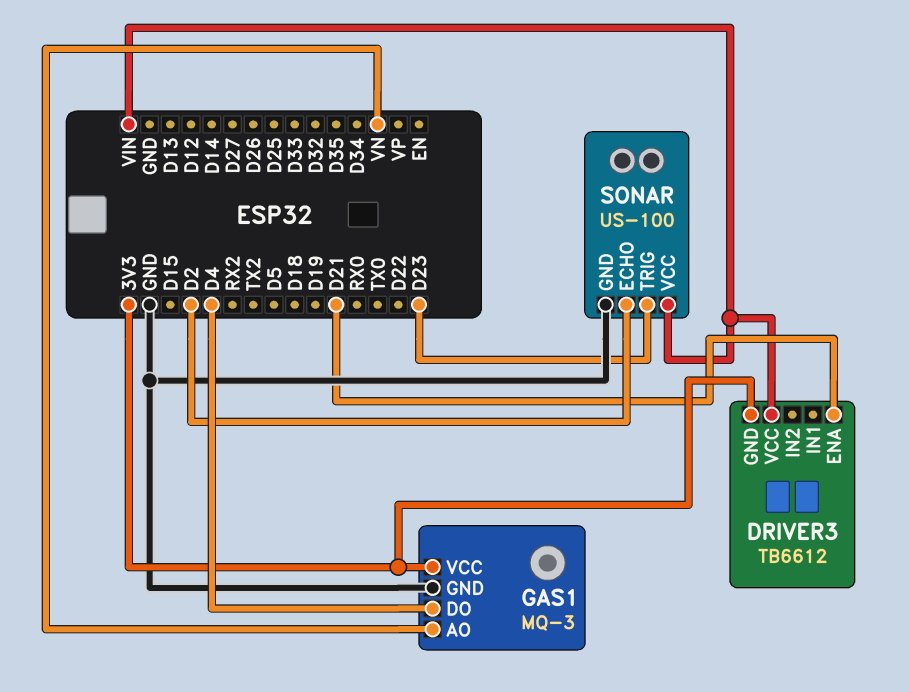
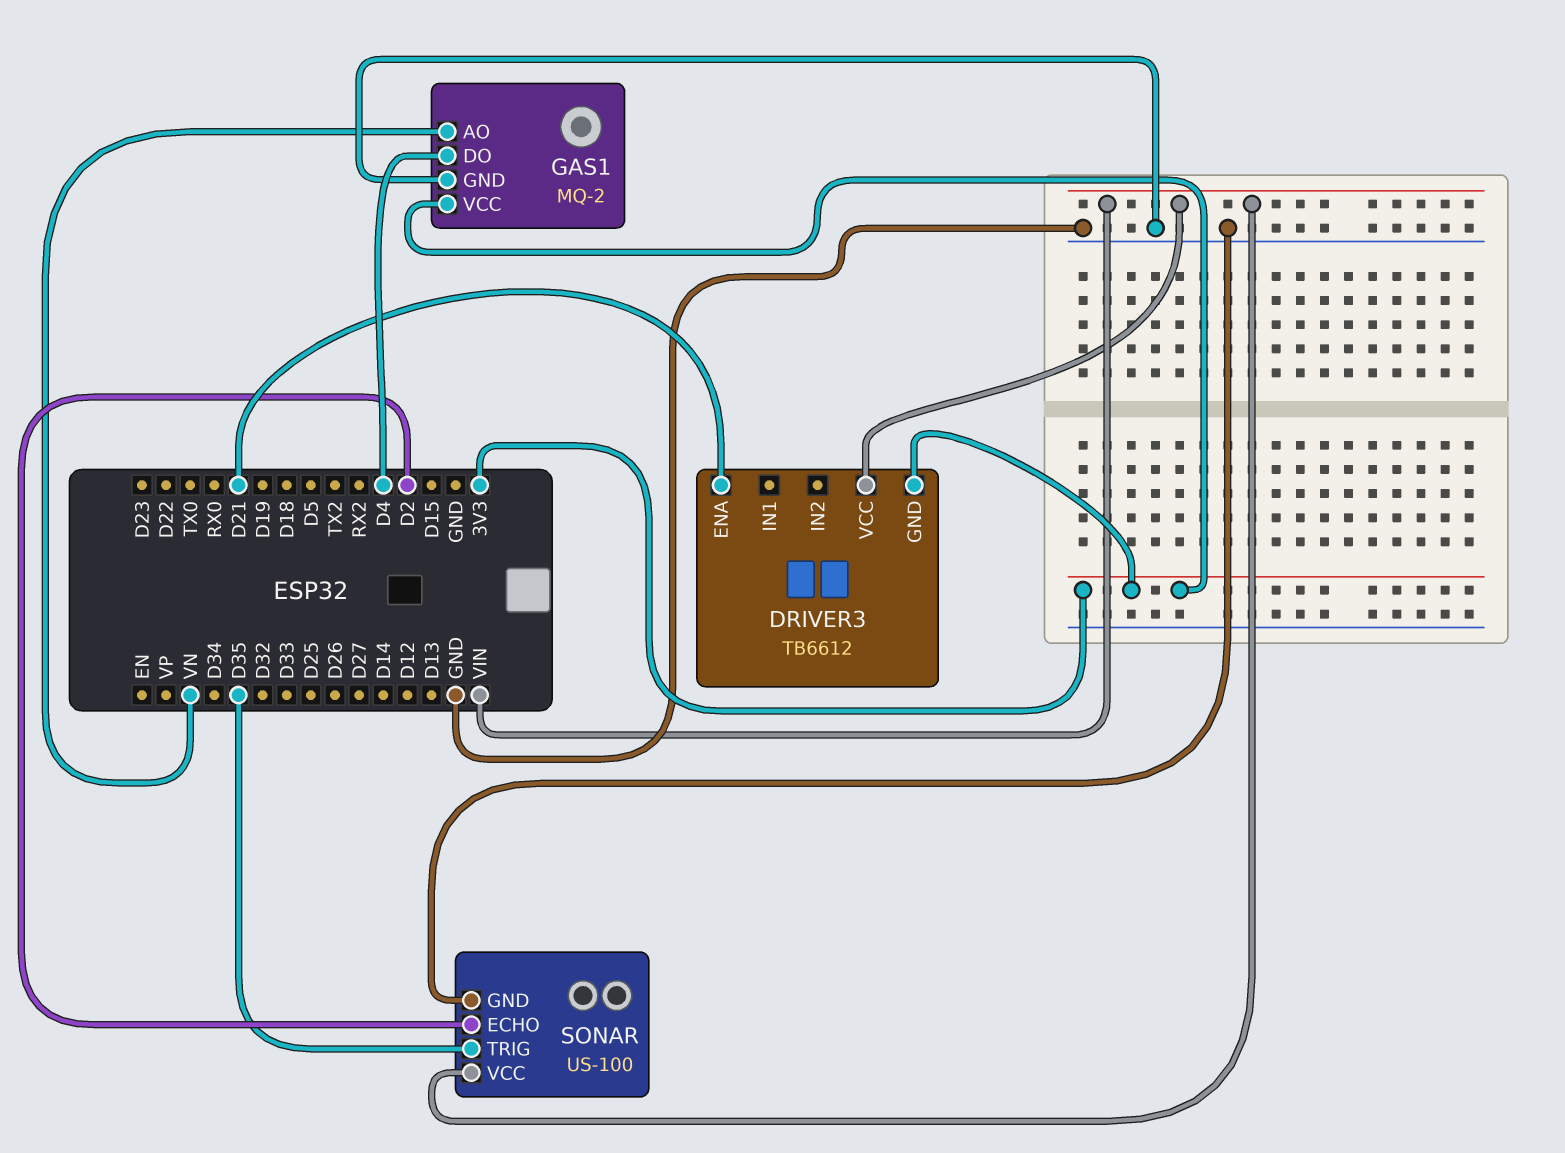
GAS1: MQ-3 -> MQ-2
SONAR pin TRIG: D23 -> D35

